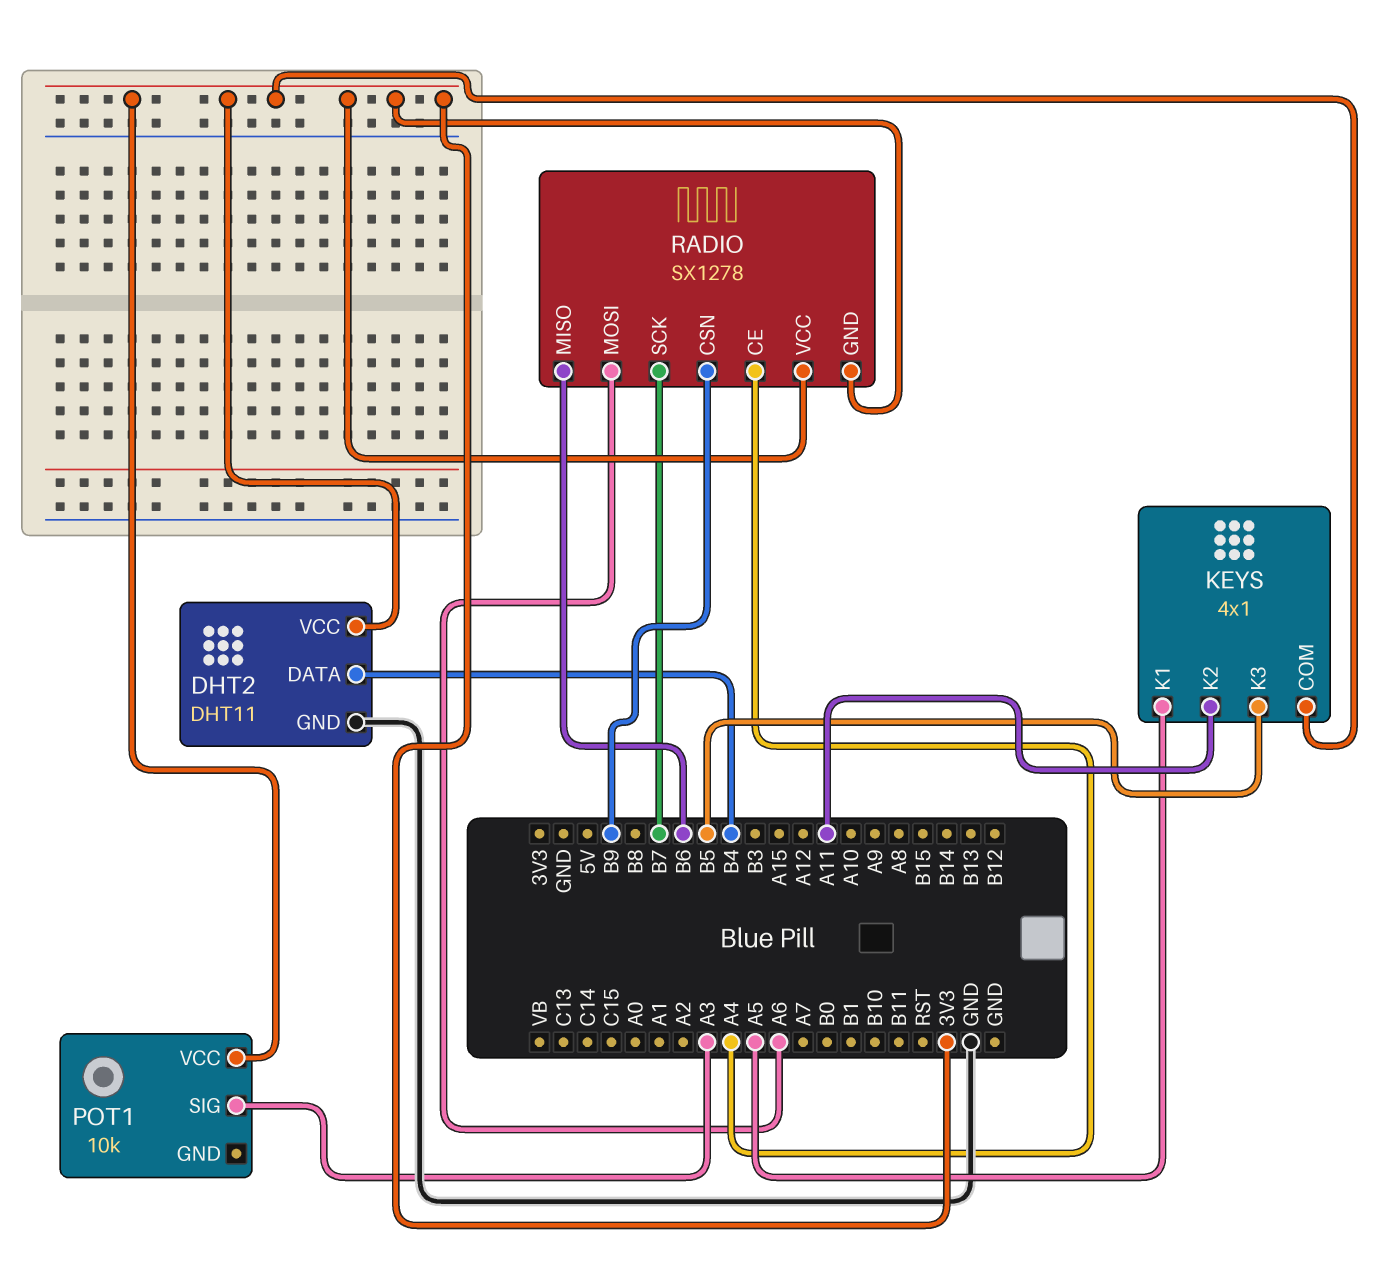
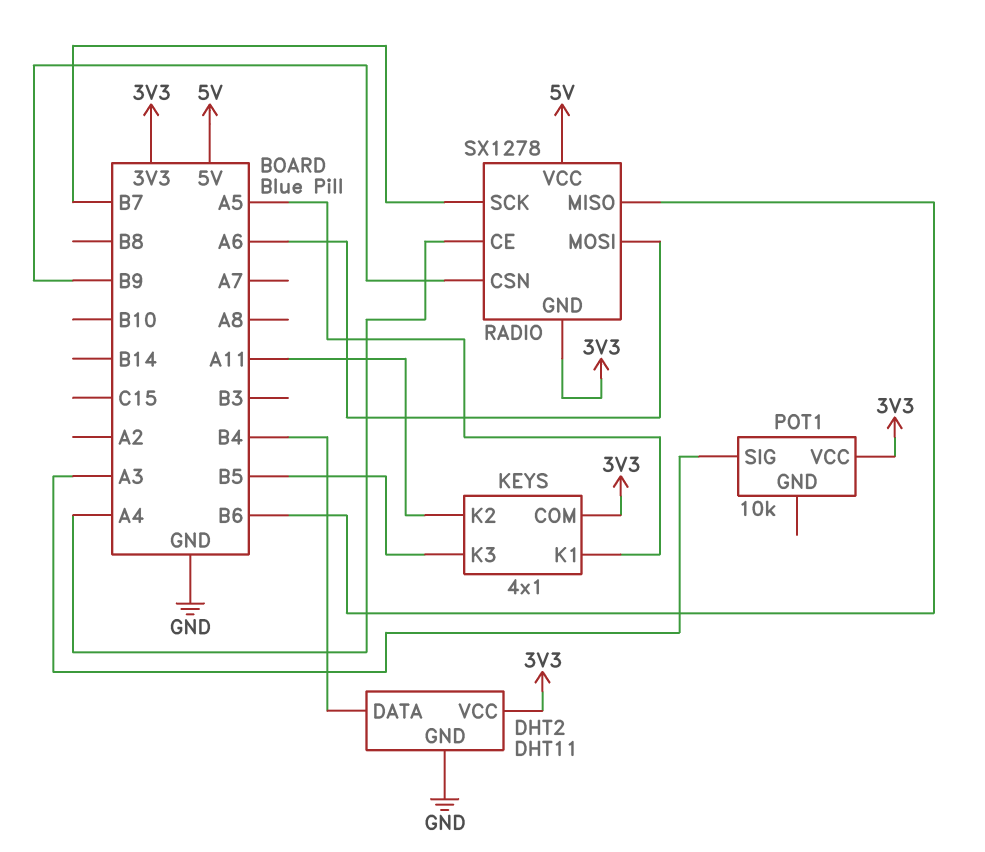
RADIO pin VCC: 3V3 -> 5V

